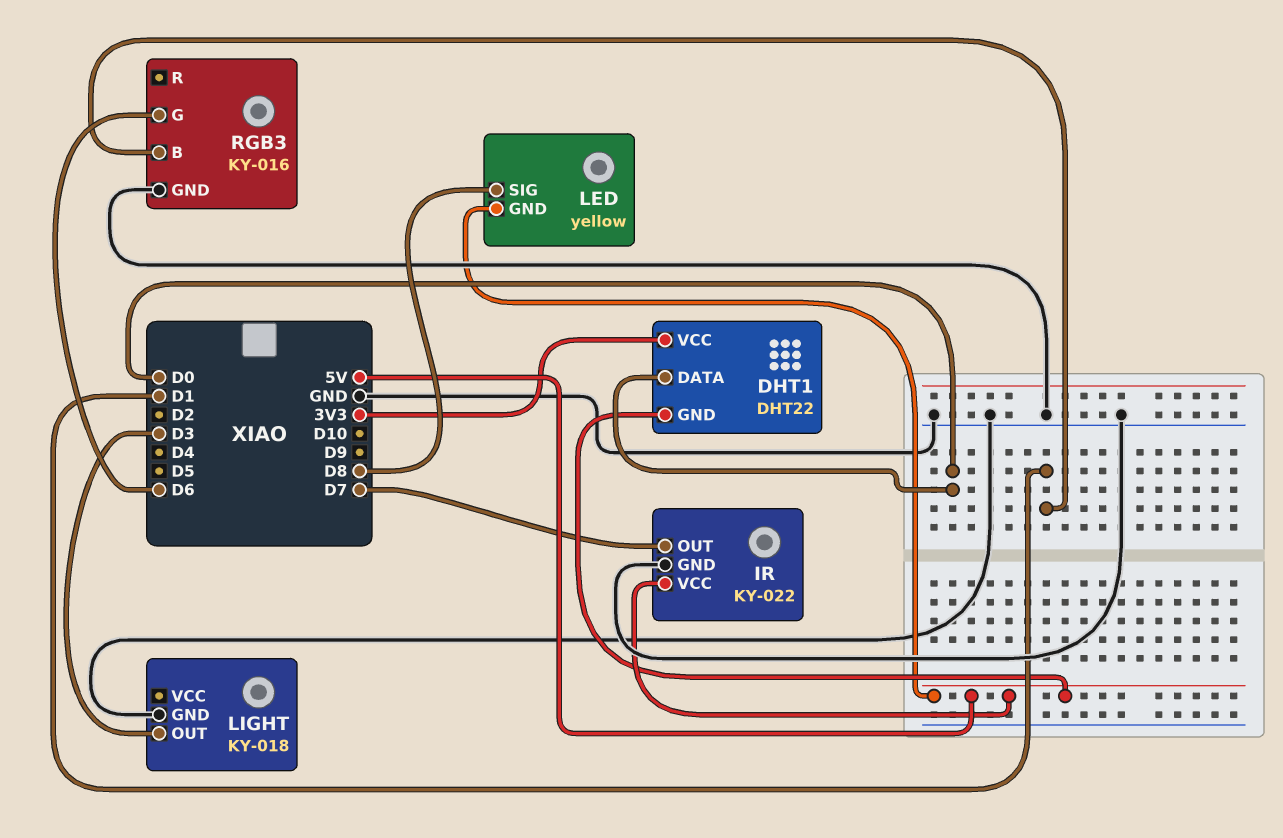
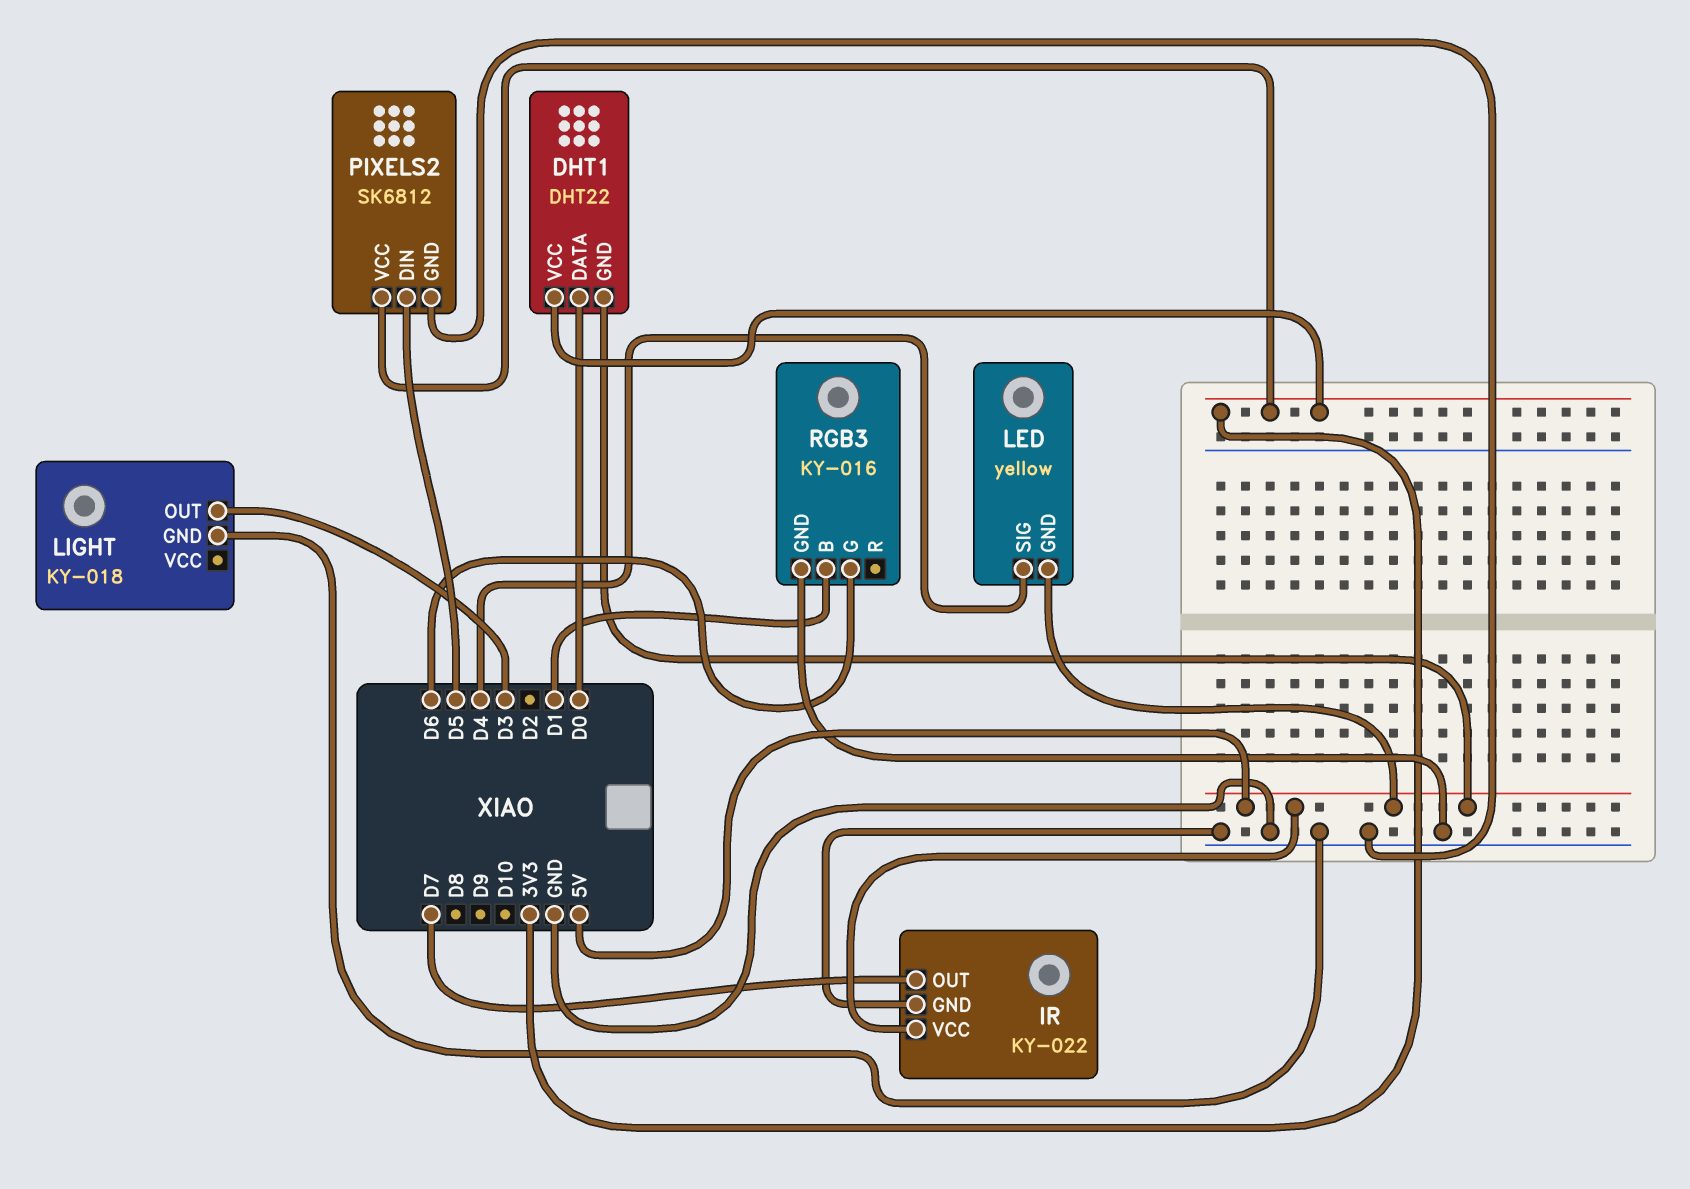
LED pin SIG: D8 -> D4
PIXELS2: none -> SK6812
PIXELS2 pin DIN: none -> D5
PIXELS2 pin GND: none -> GND
PIXELS2 pin VCC: none -> 3V3

